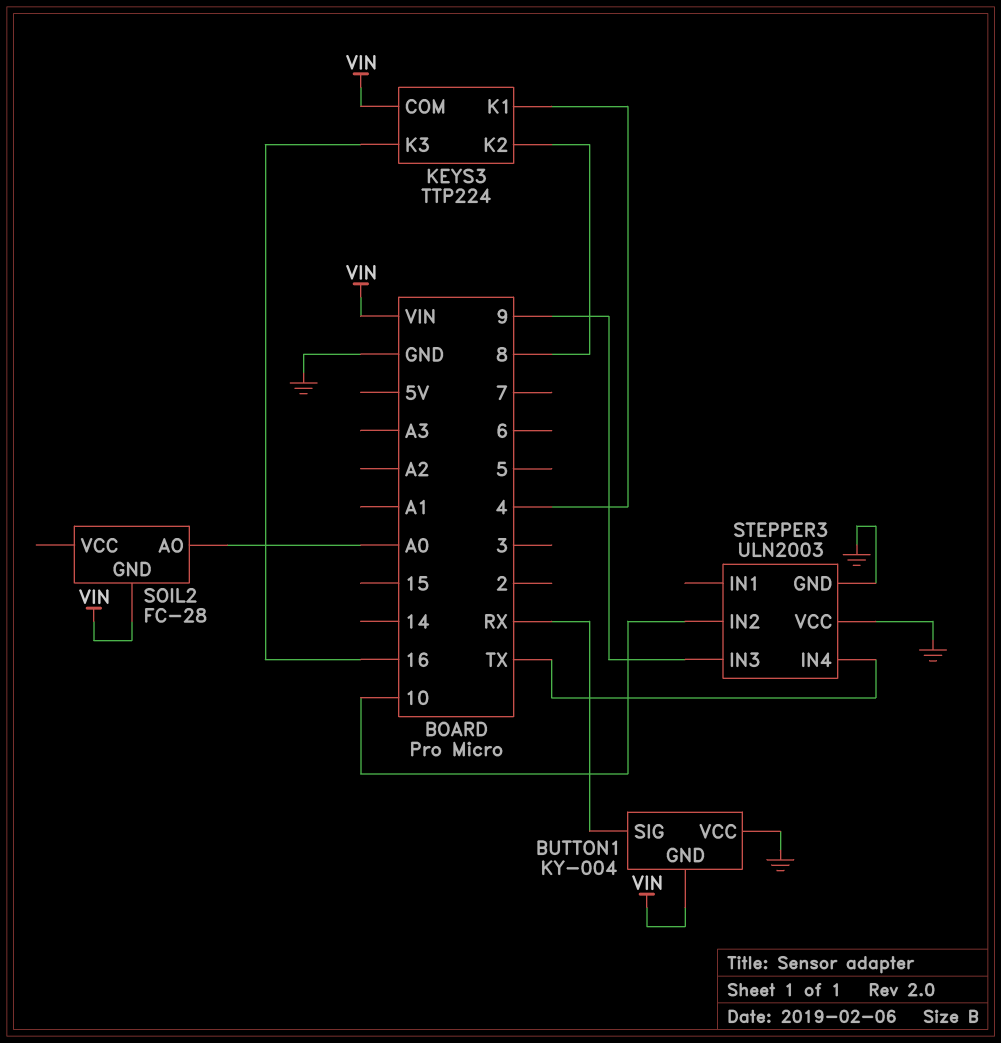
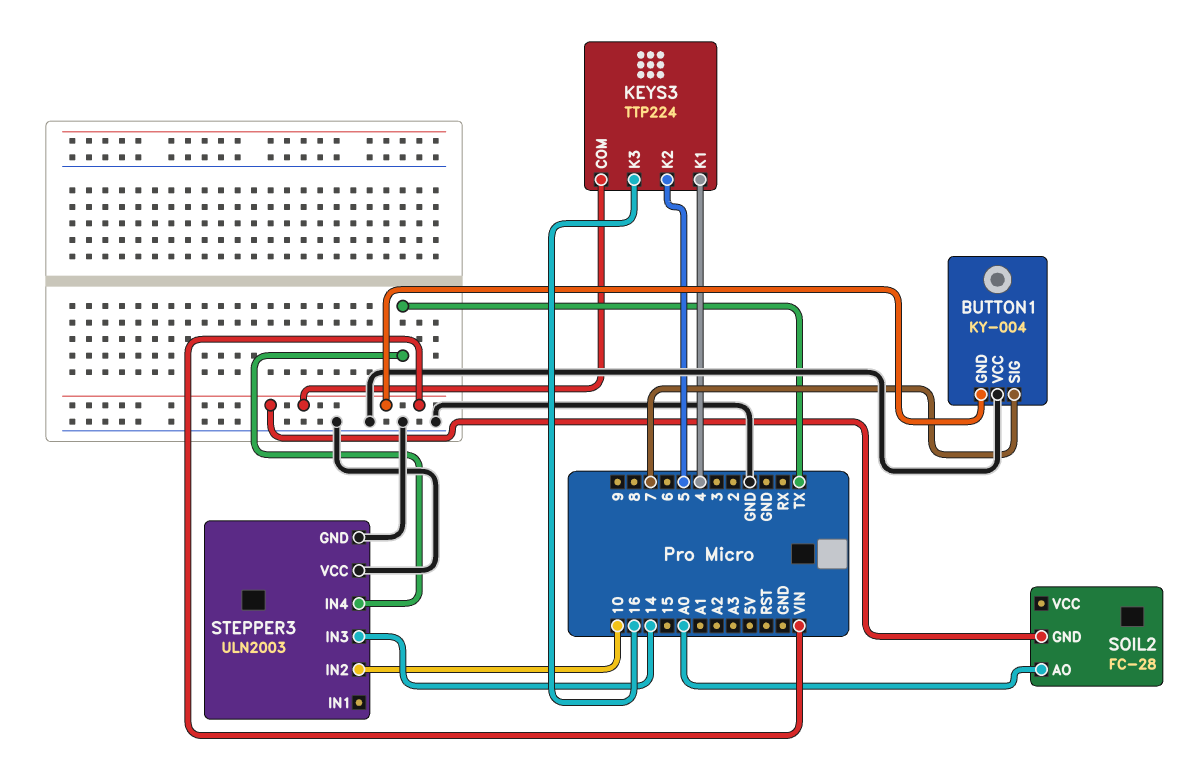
BUTTON1 pin SIG: RX -> 7
KEYS3 pin K2: 8 -> 5
STEPPER3 pin IN3: 9 -> 14

